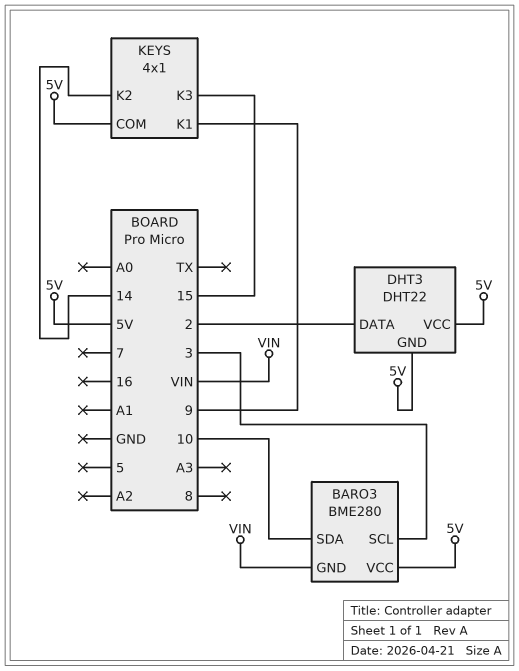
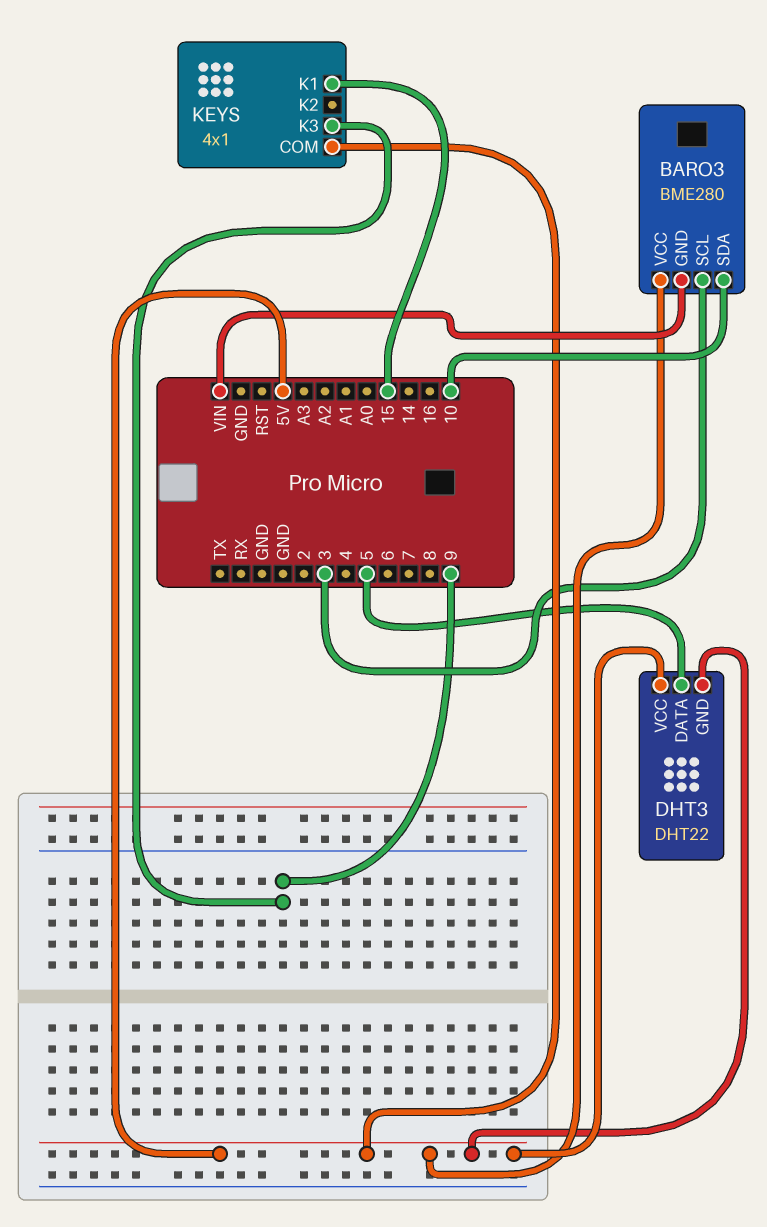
DHT3 pin DATA: 2 -> 5
KEYS pin K1: 9 -> 15
KEYS pin K2: 14 -> none
KEYS pin K3: 15 -> 9

